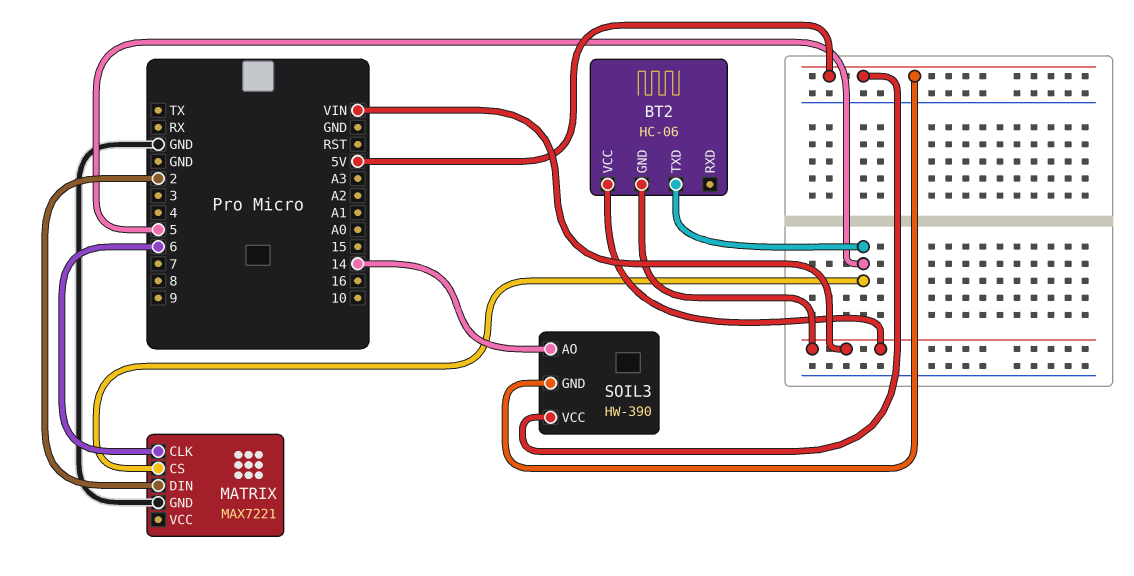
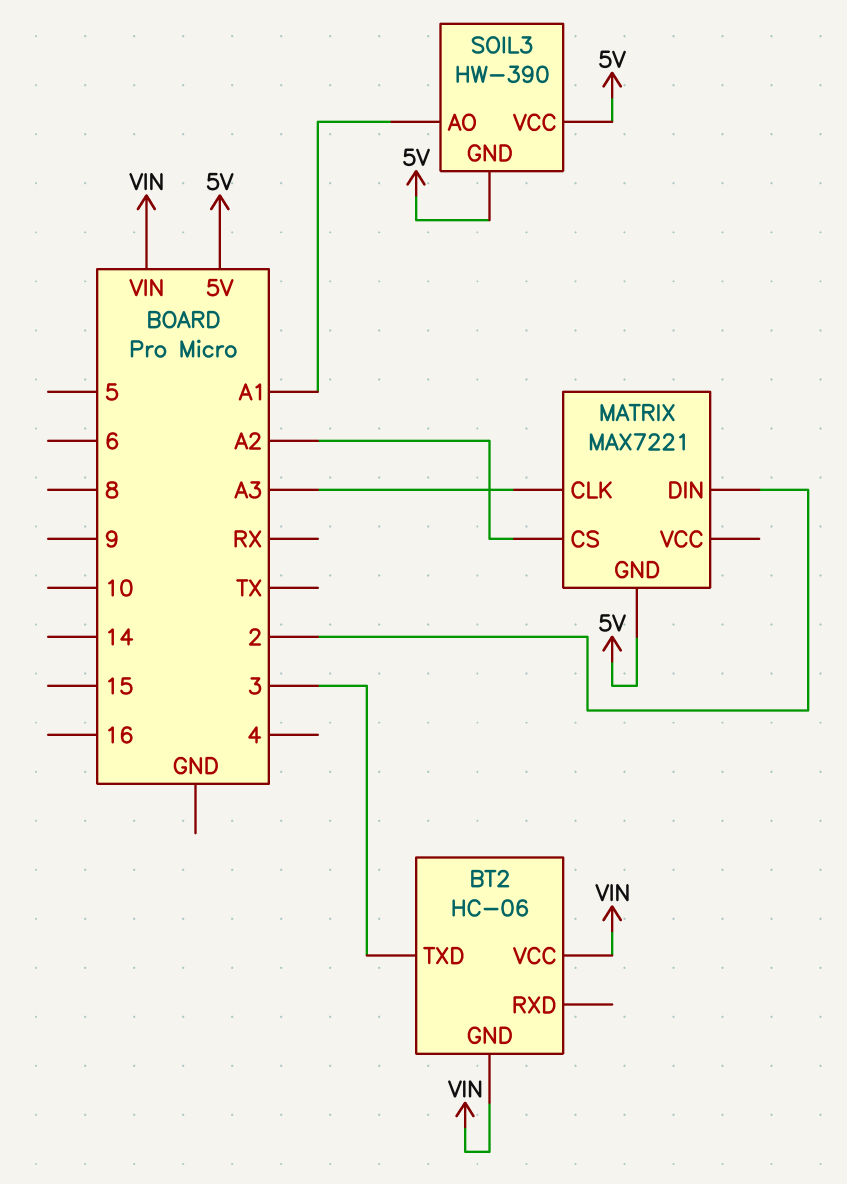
BT2 pin TXD: 5 -> 3
MATRIX pin CLK: 6 -> A3
MATRIX pin CS: 5 -> A2
MATRIX pin GND: GND -> 5V
SOIL3 pin AO: 14 -> A1

